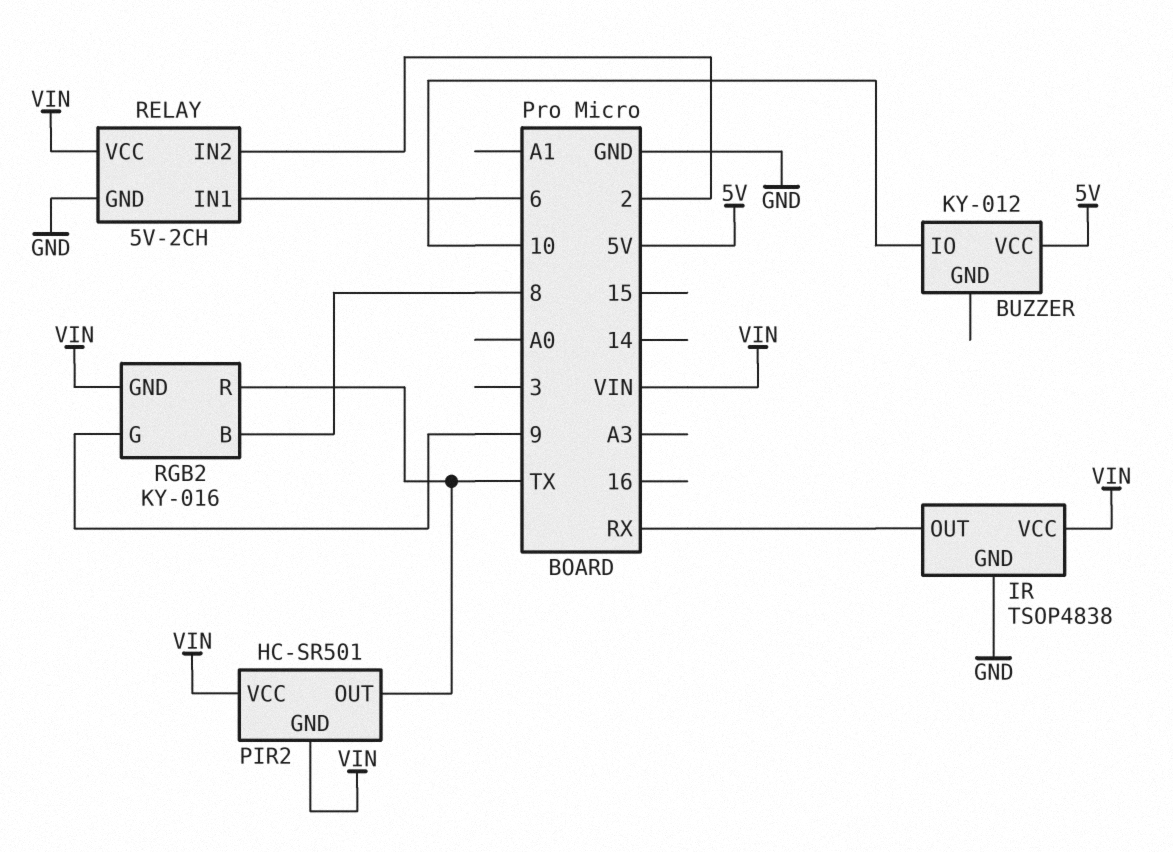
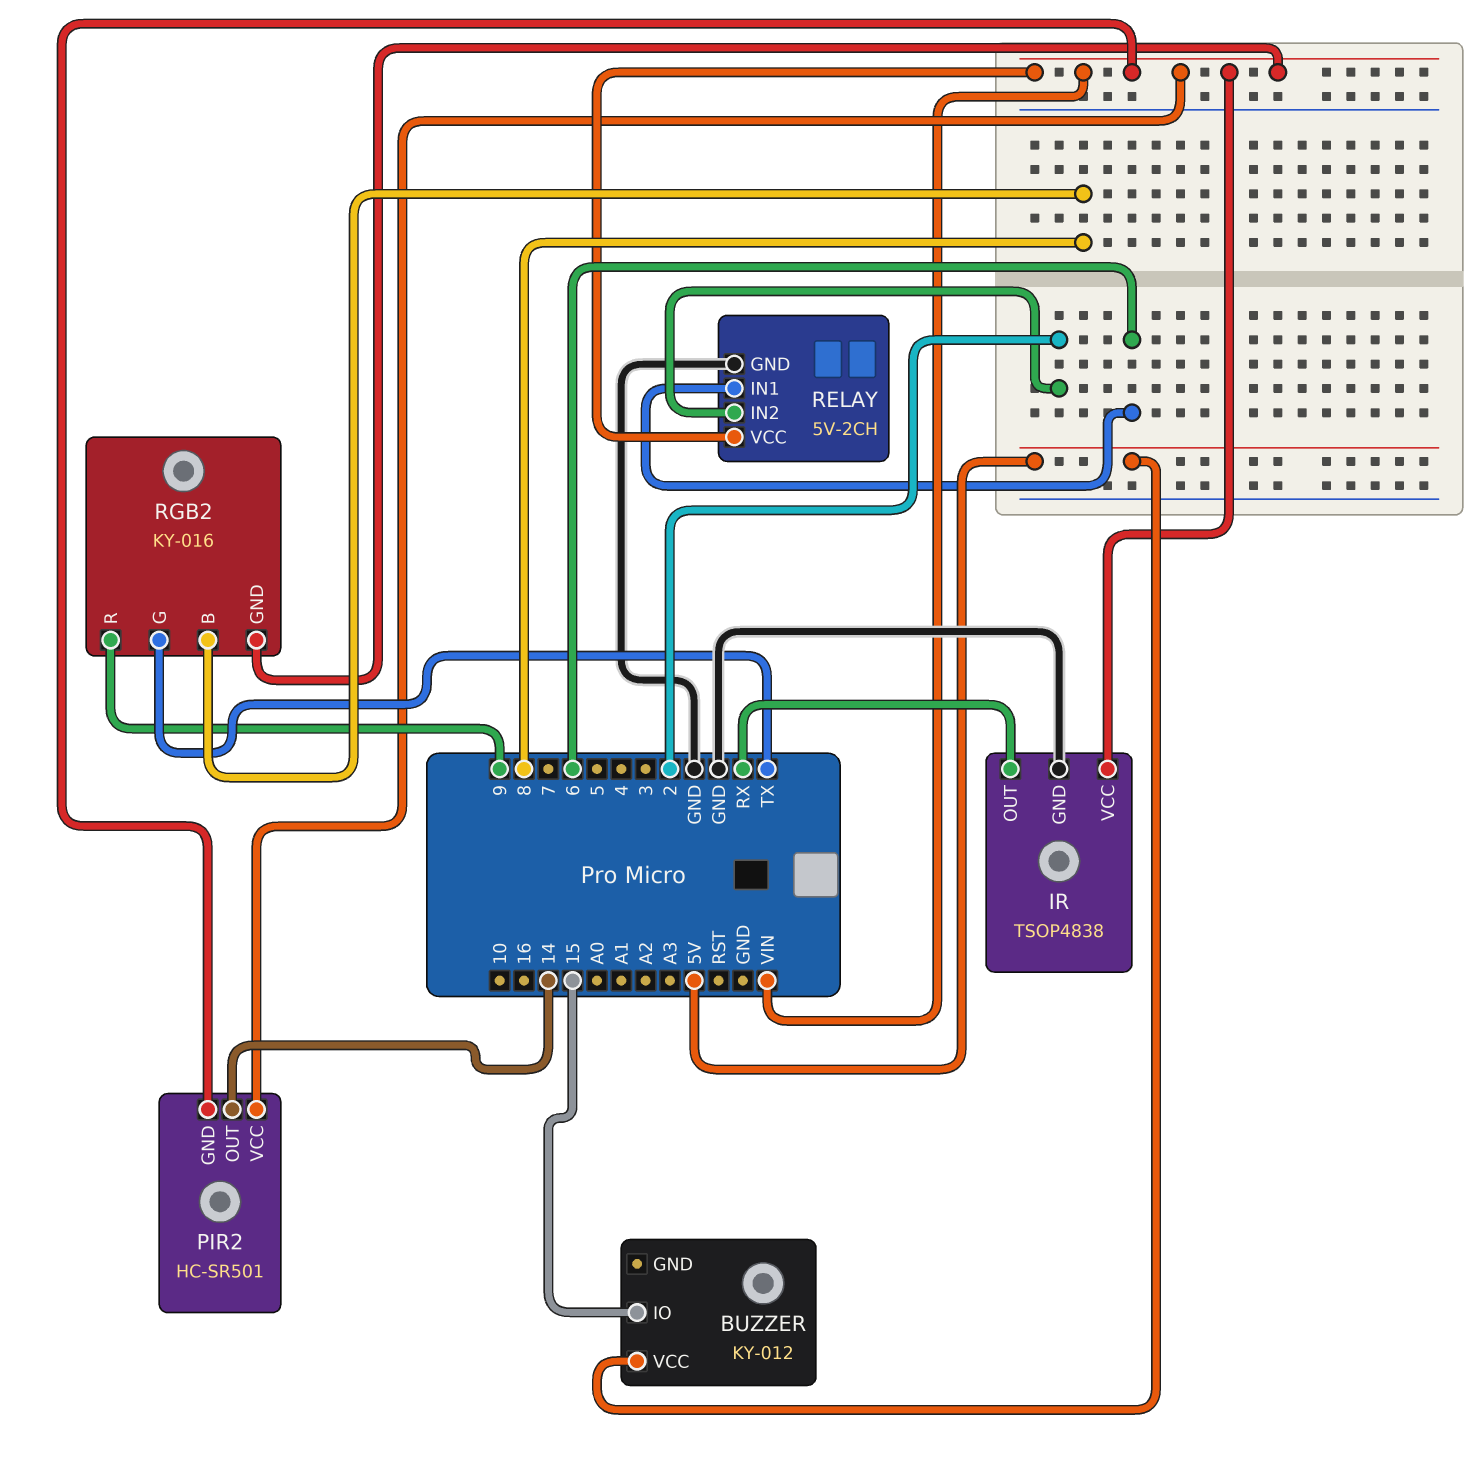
BUZZER pin IO: 10 -> 15
PIR2 pin OUT: TX -> 14
RGB2 pin G: 9 -> TX
RGB2 pin R: TX -> 9

